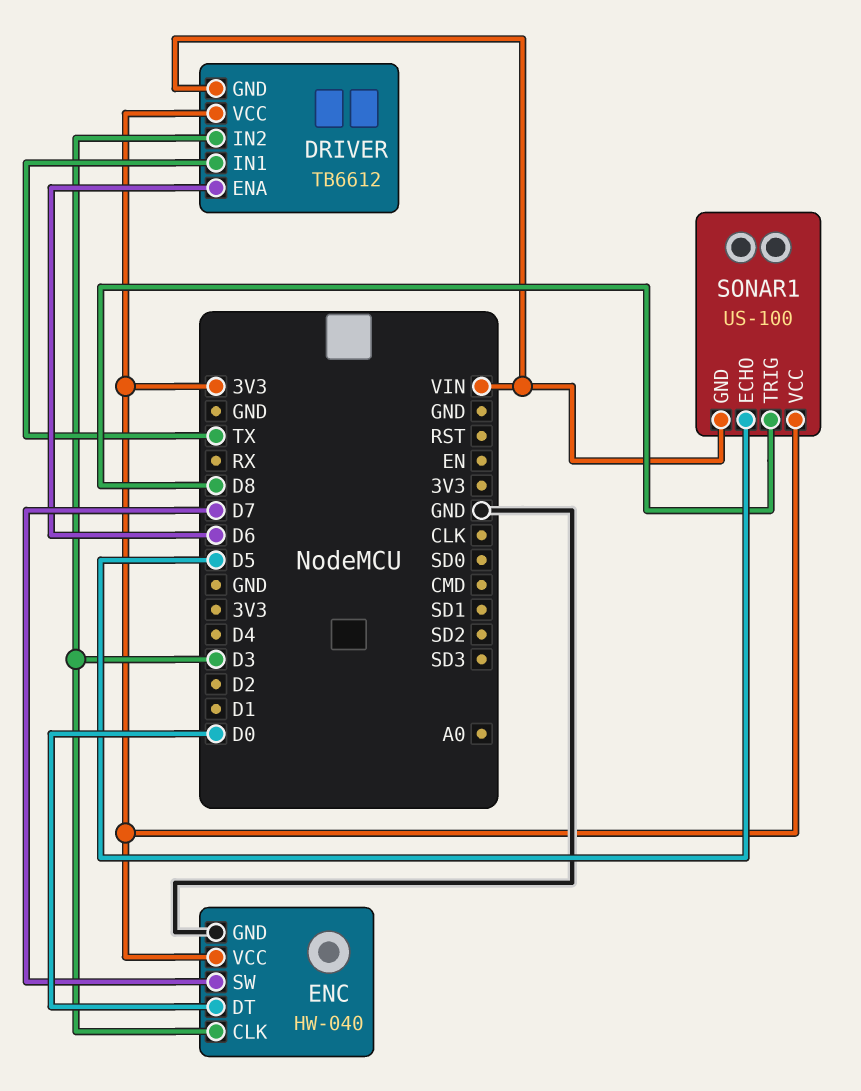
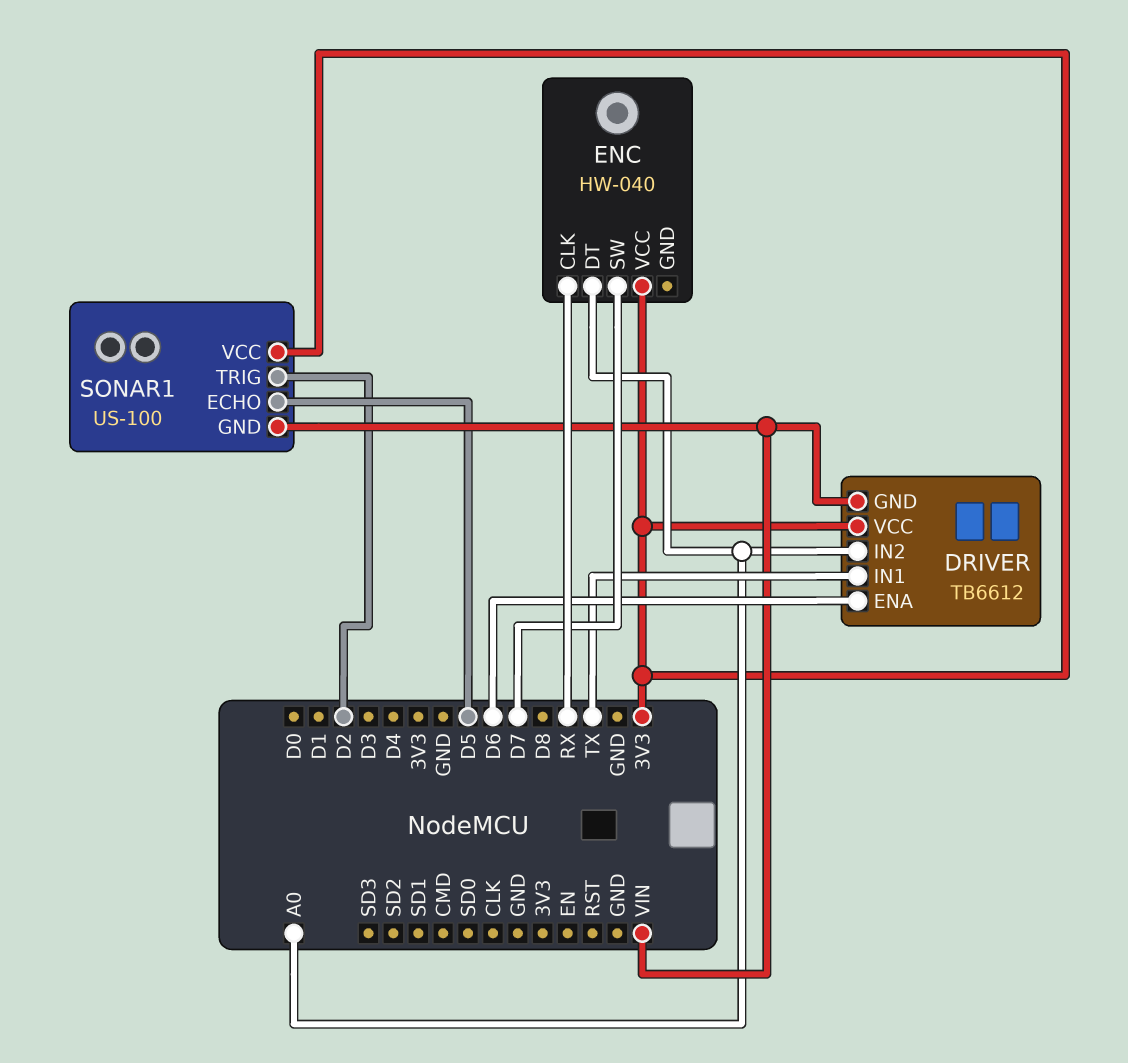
DRIVER pin IN2: D3 -> A0
ENC pin CLK: D3 -> RX
ENC pin DT: D0 -> A0
ENC pin GND: GND -> none
SONAR1 pin TRIG: D8 -> D2

